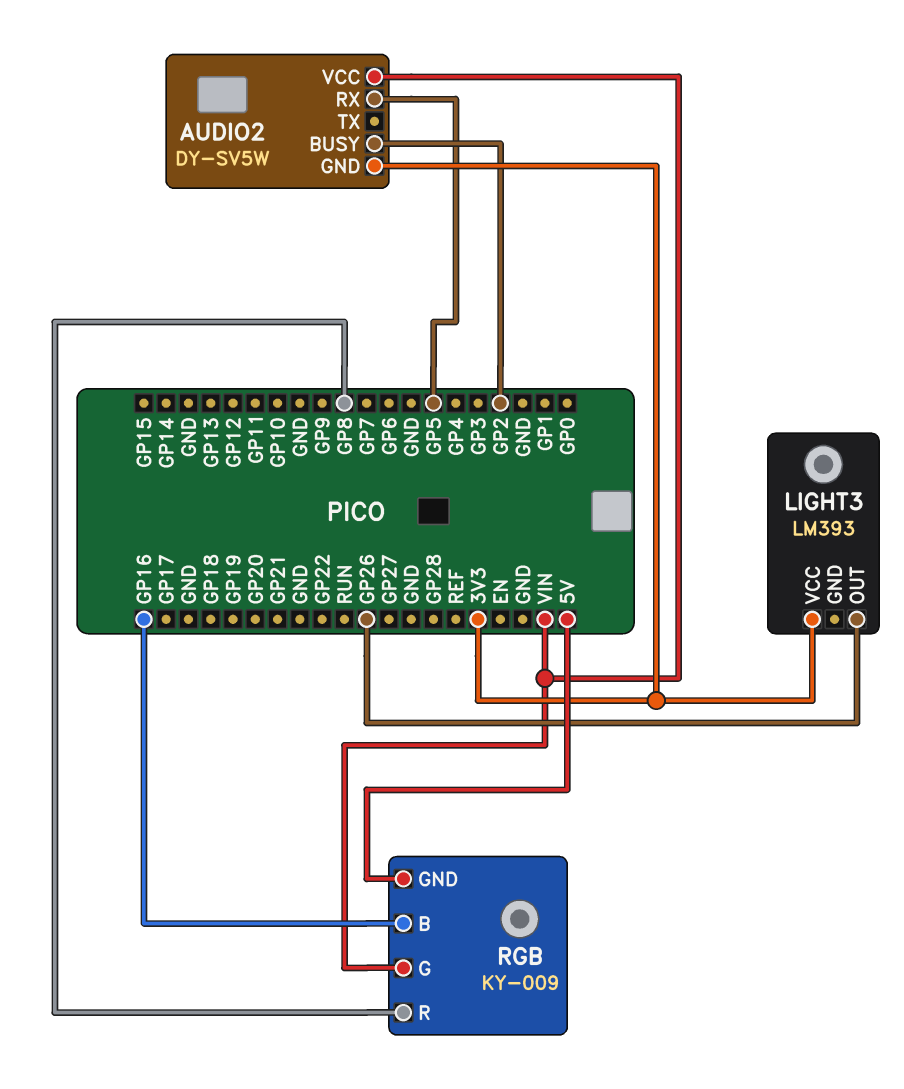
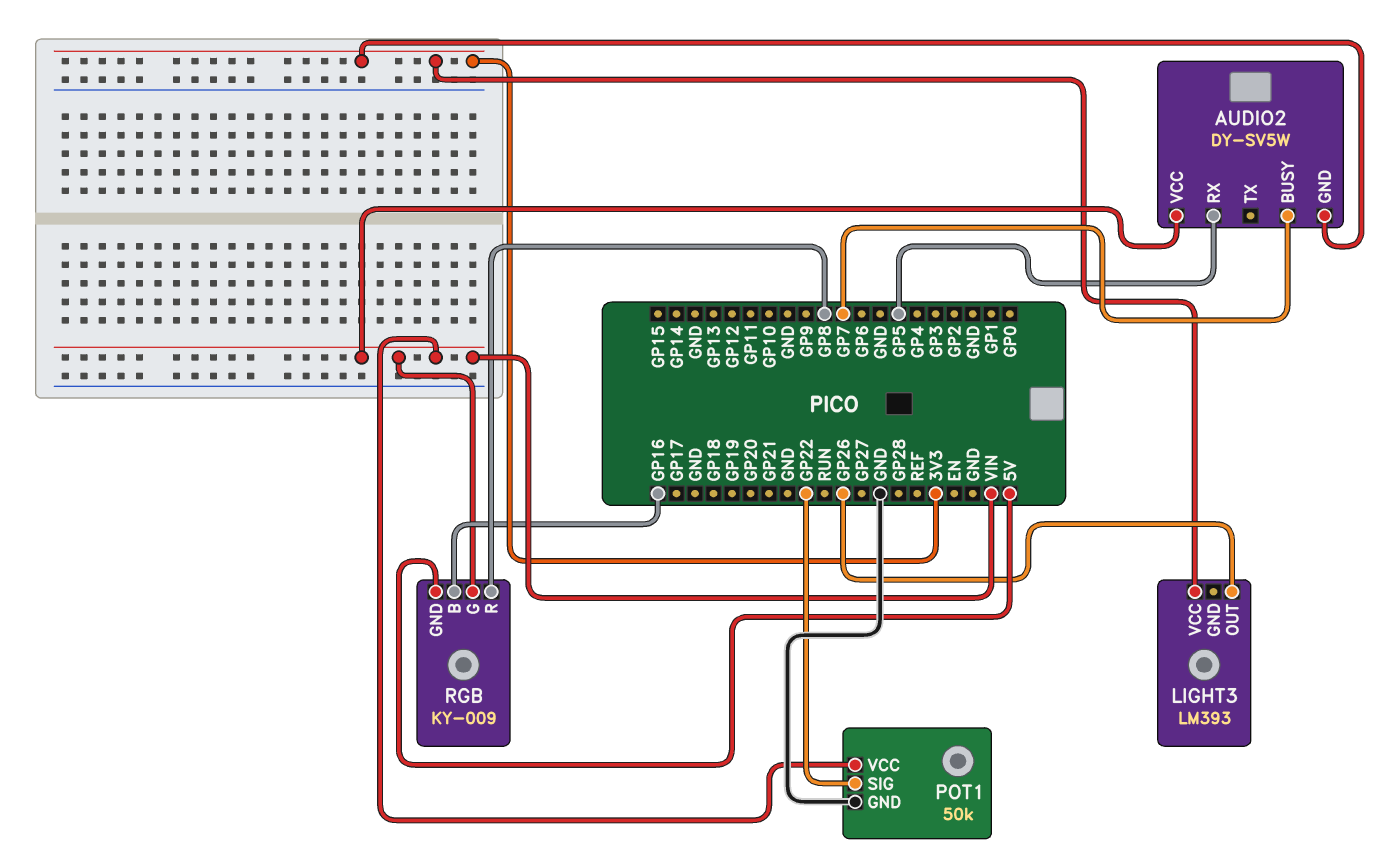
AUDIO2 pin BUSY: GP2 -> GP7
POT1: none -> 50k
POT1 pin GND: none -> GND
POT1 pin SIG: none -> GP22
POT1 pin VCC: none -> VIN

